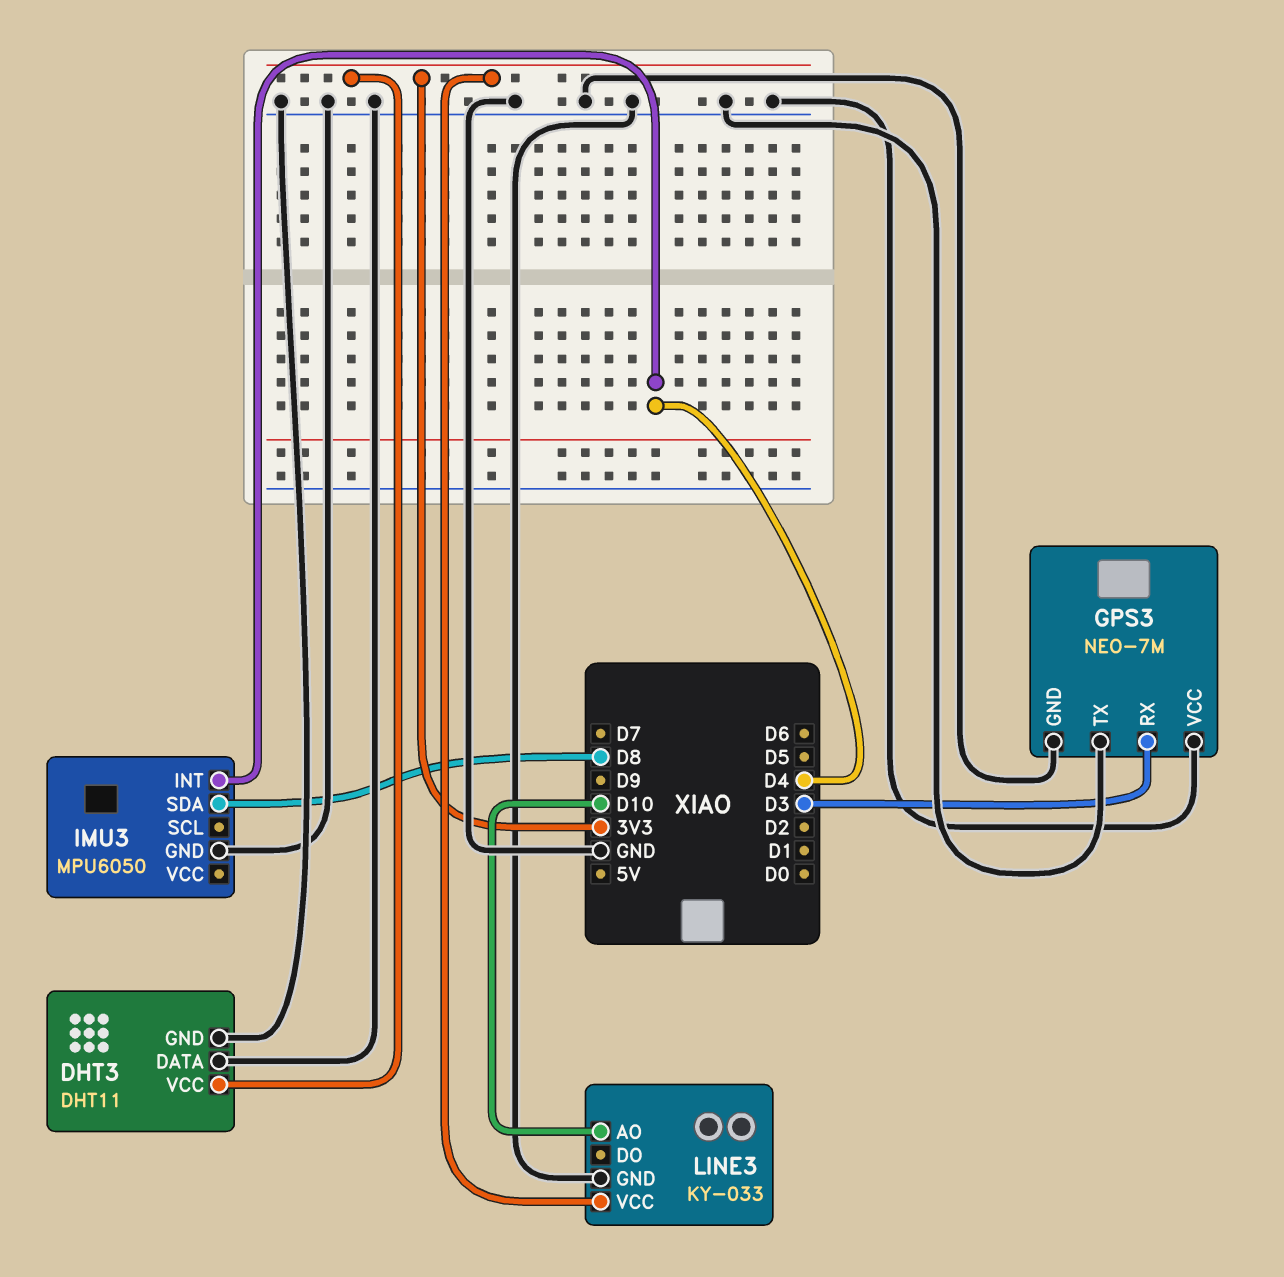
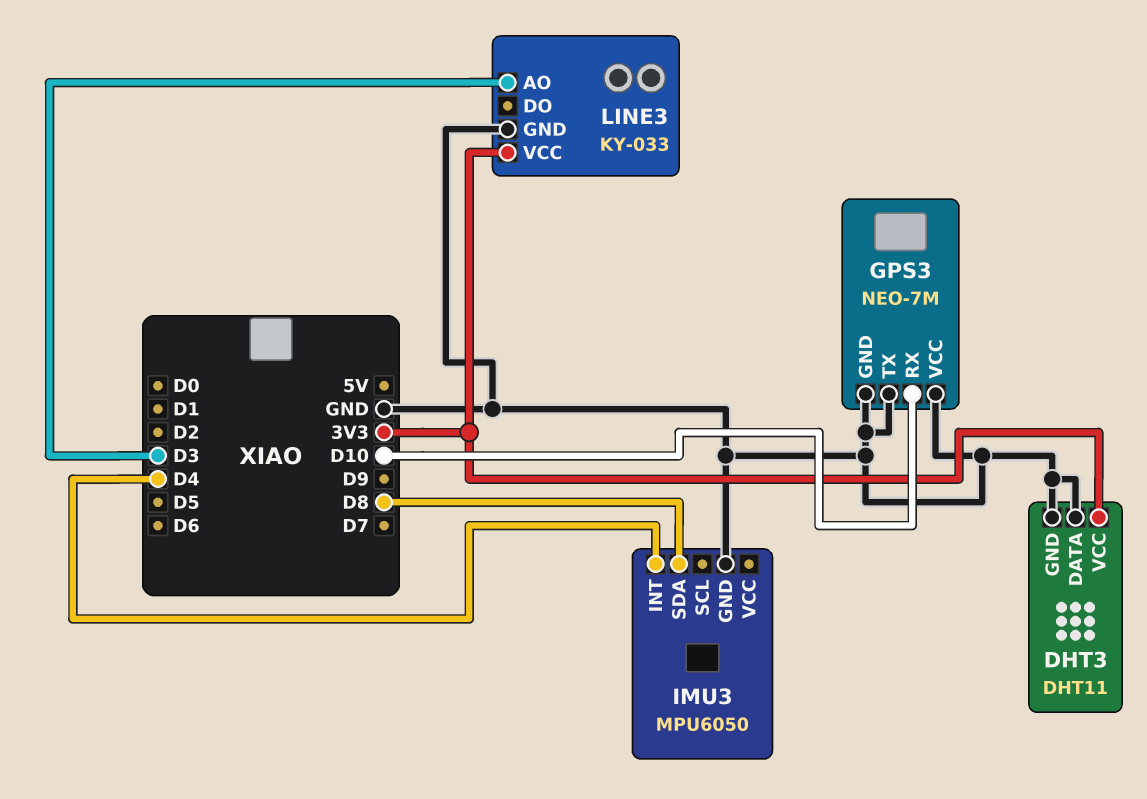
GPS3 pin RX: D3 -> D10
LINE3 pin AO: D10 -> D3

